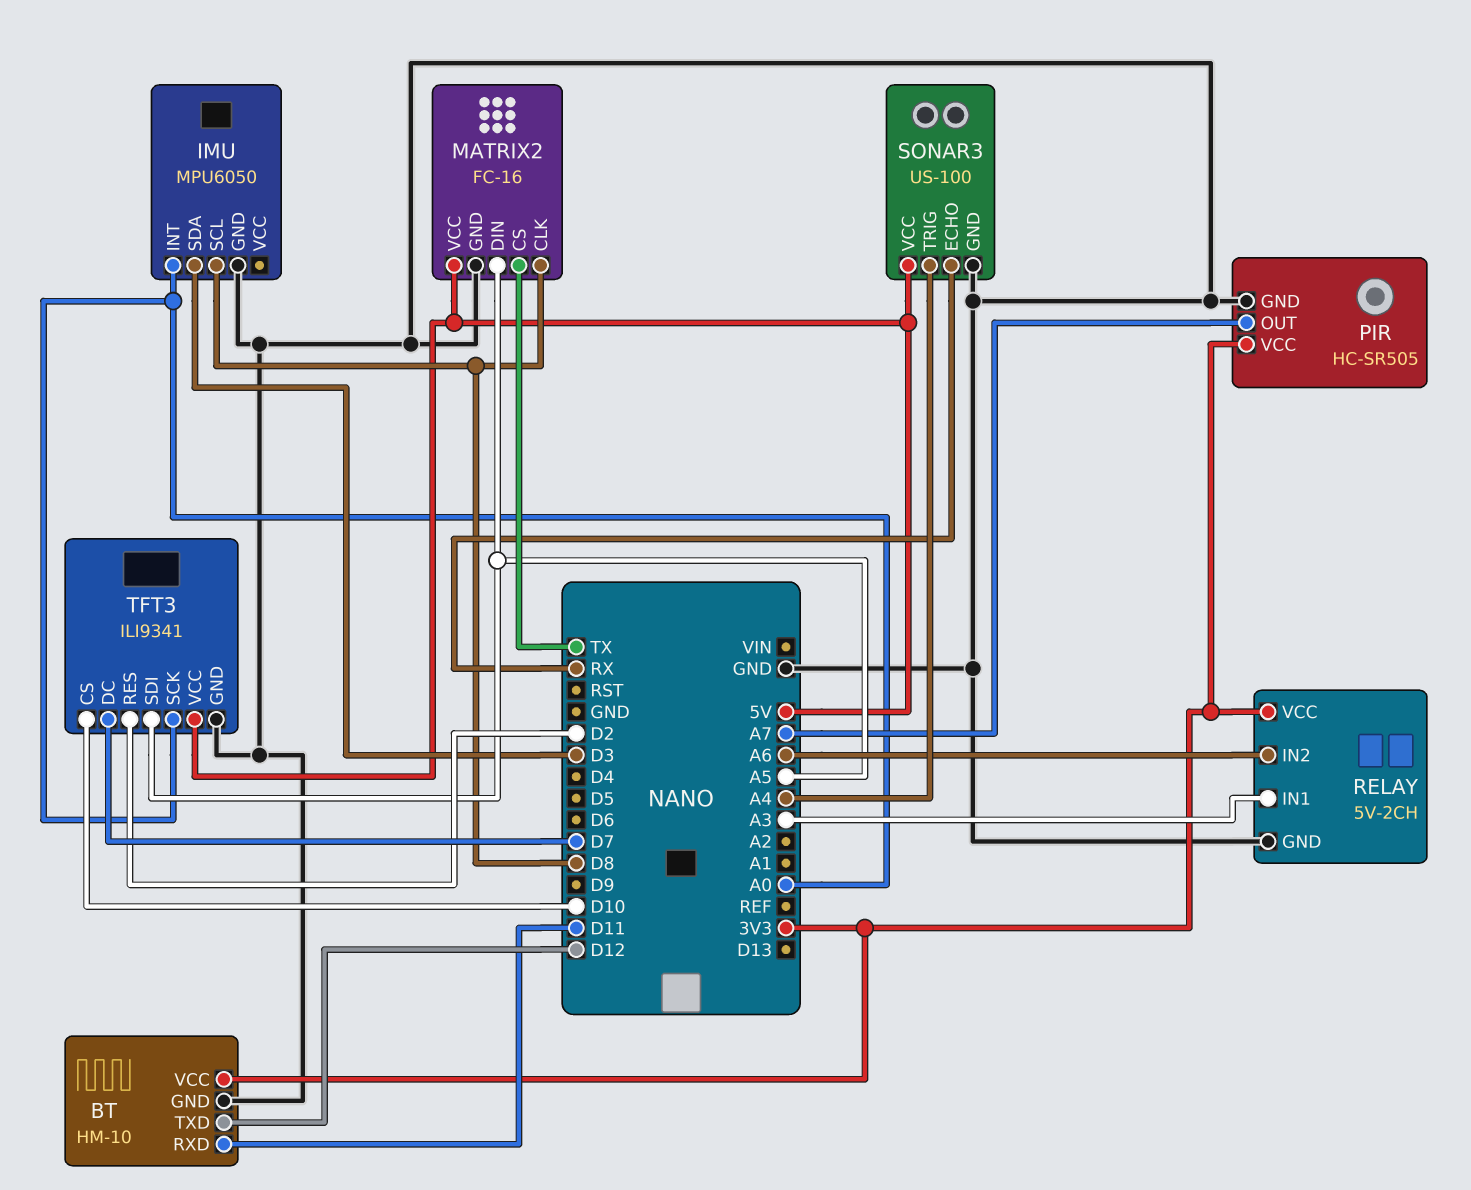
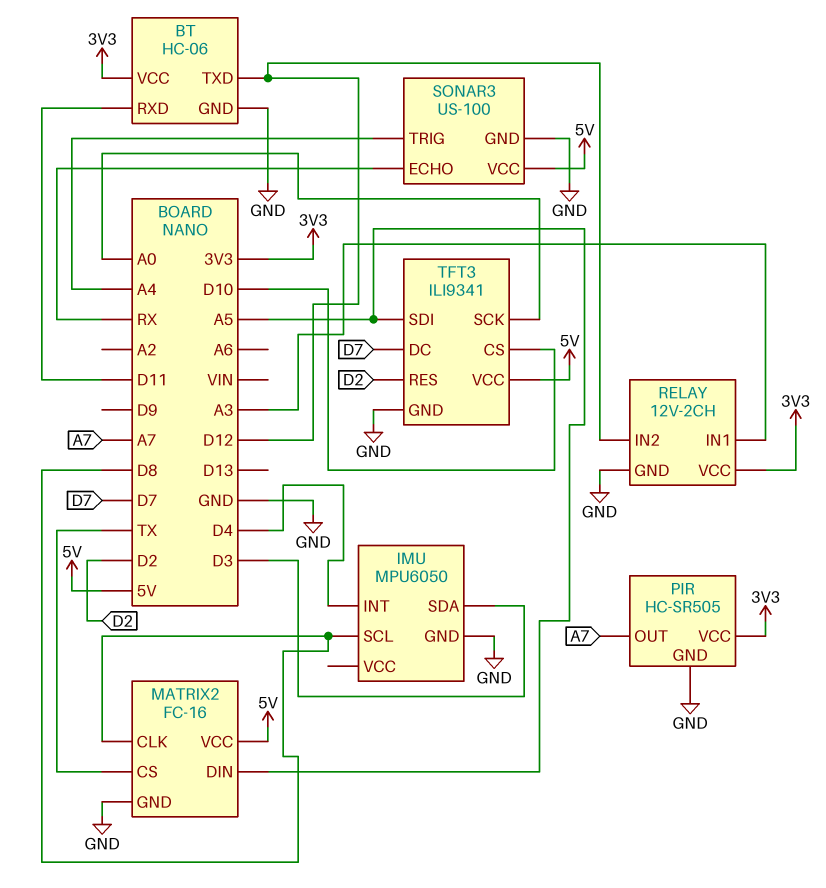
BT: HM-10 -> HC-06
IMU pin INT: A0 -> D4
RELAY: 5V-2CH -> 12V-2CH
RELAY pin IN2: A6 -> D12

